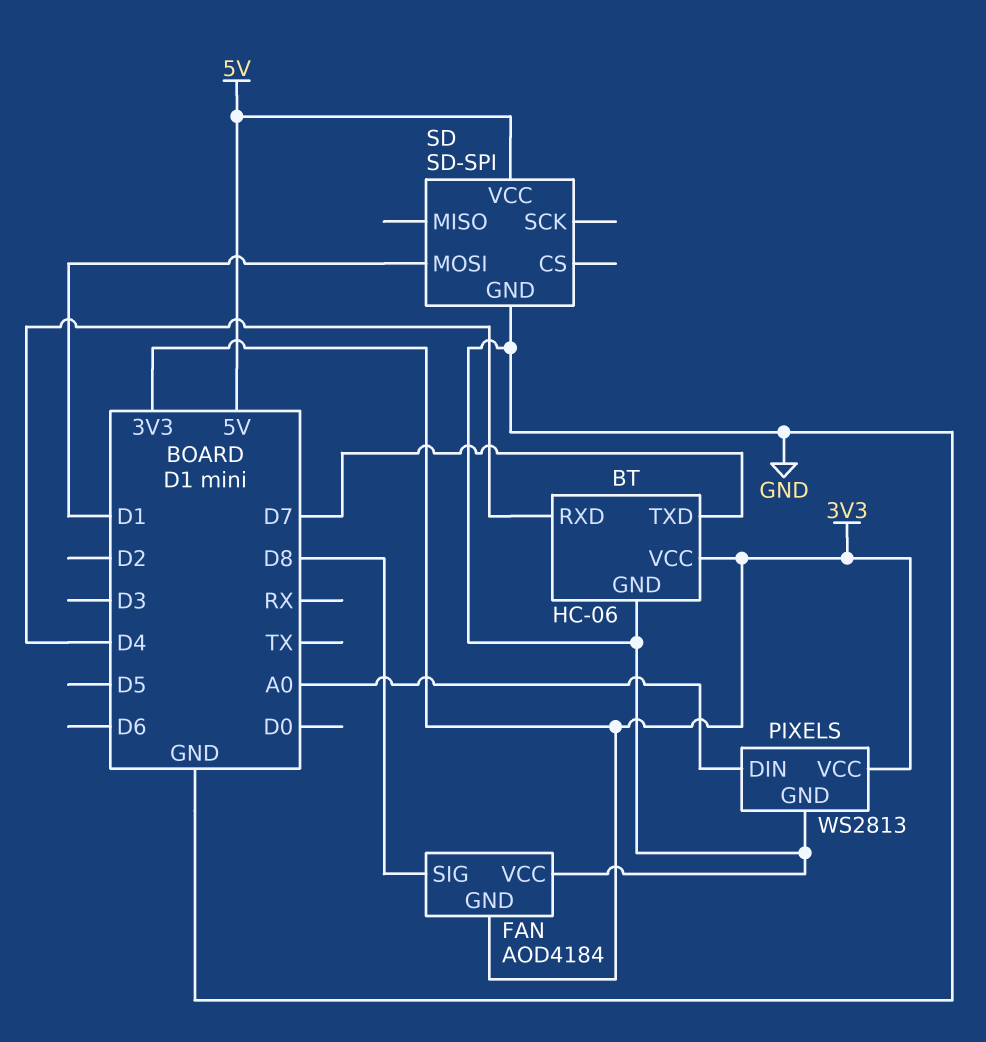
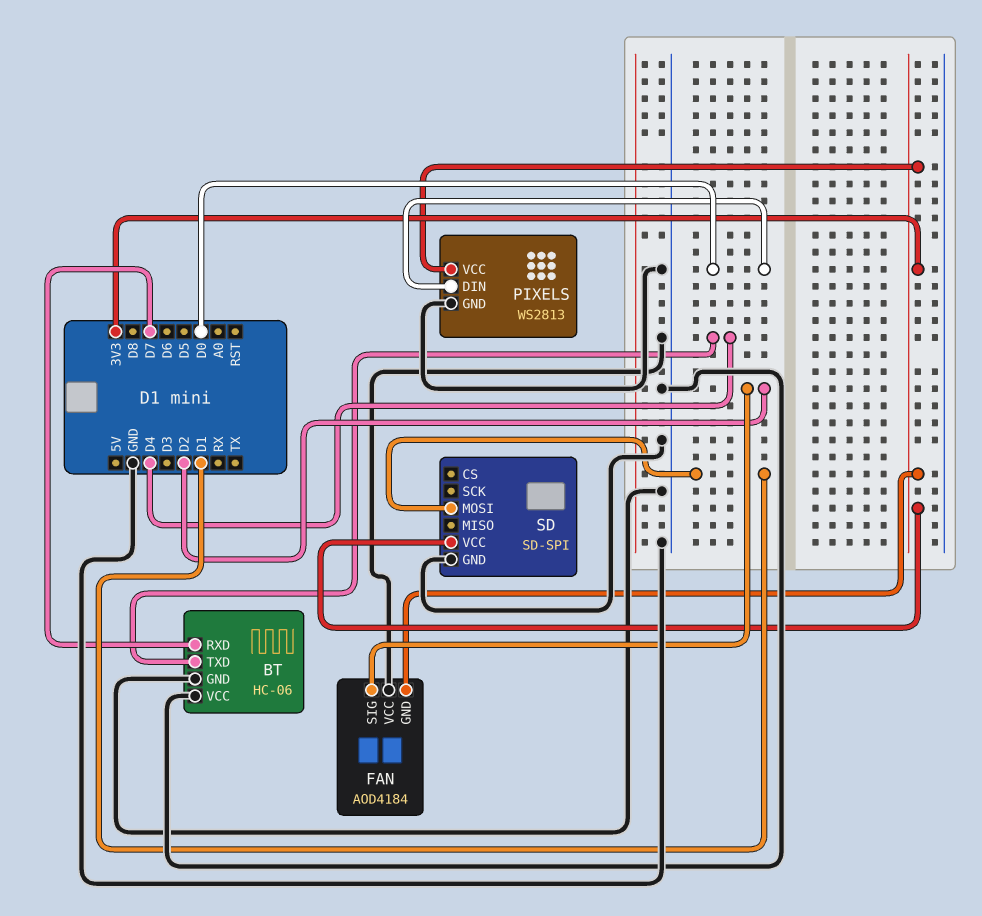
BT pin RXD: D4 -> D7
BT pin TXD: D7 -> D4
BT pin VCC: 3V3 -> GND
FAN pin SIG: D8 -> D2
PIXELS pin DIN: A0 -> D0
SD pin VCC: 5V -> 3V3

